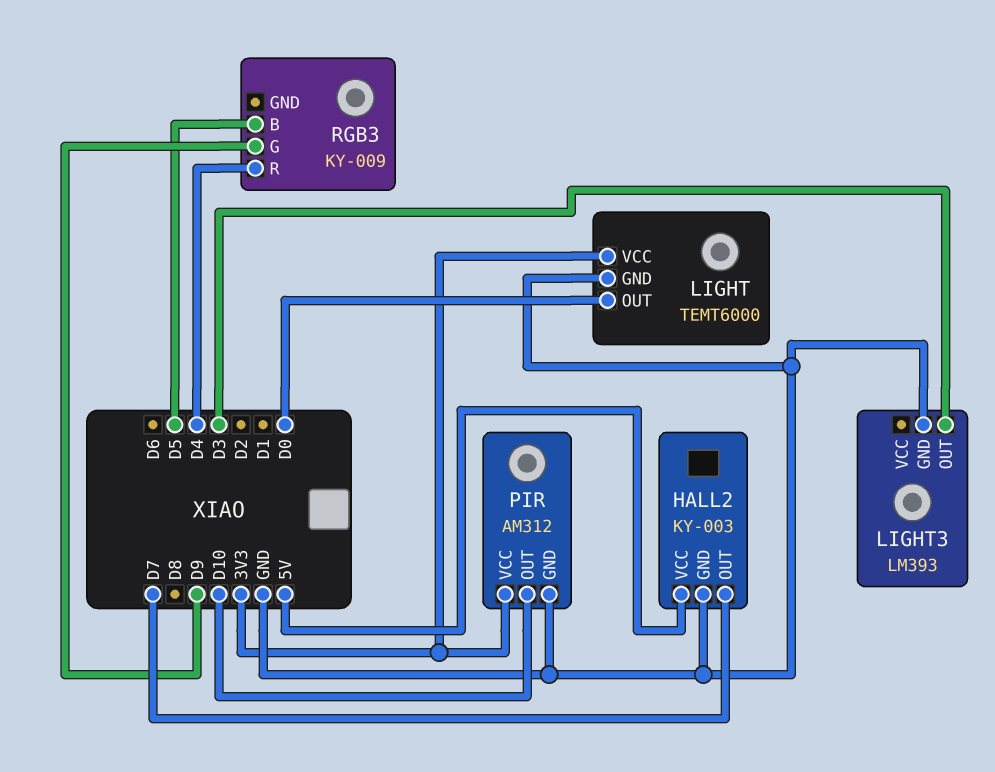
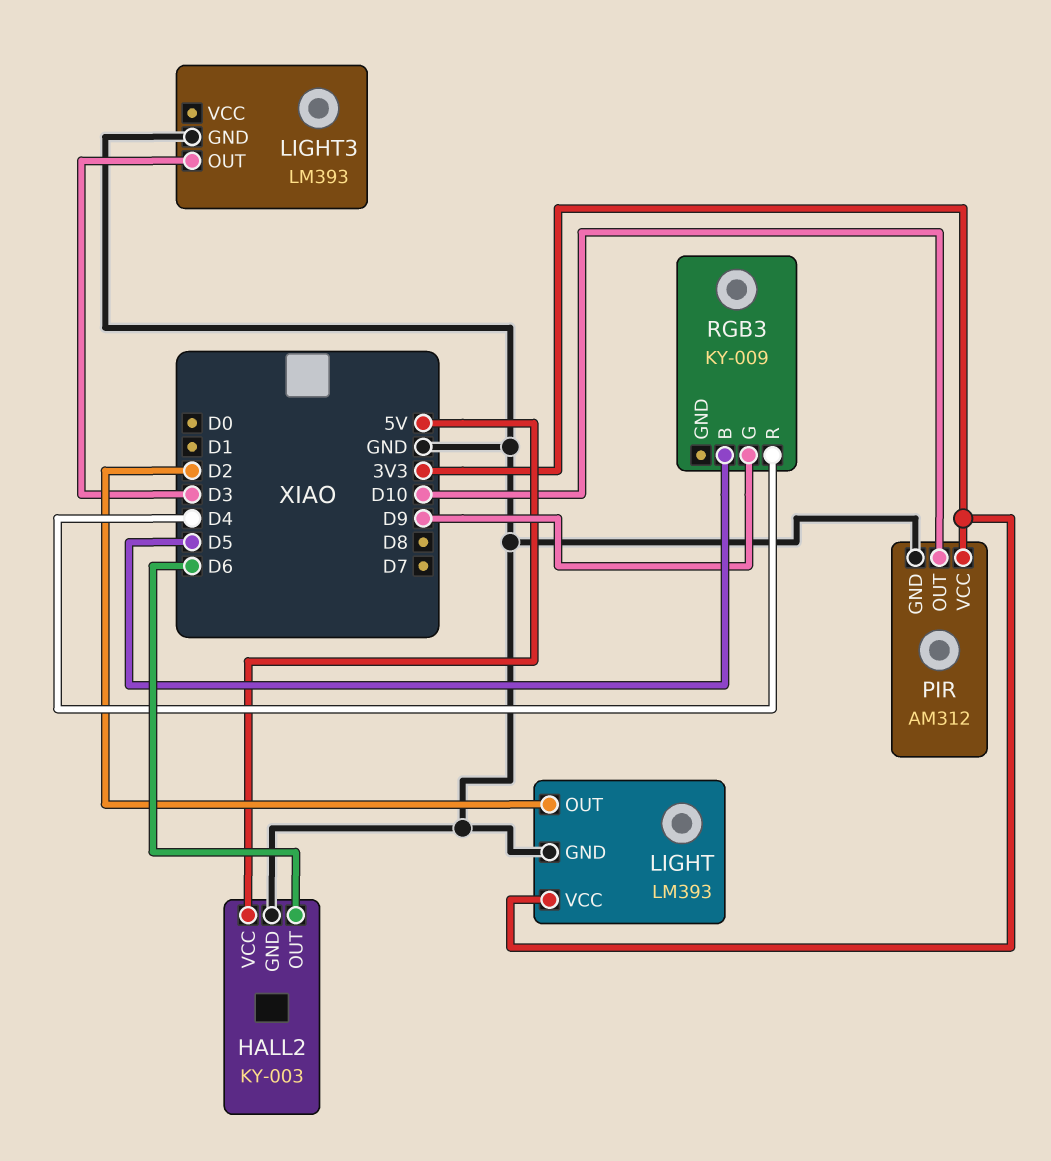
HALL2 pin OUT: D7 -> D6
LIGHT: TEMT6000 -> LM393
LIGHT pin OUT: D0 -> D2

